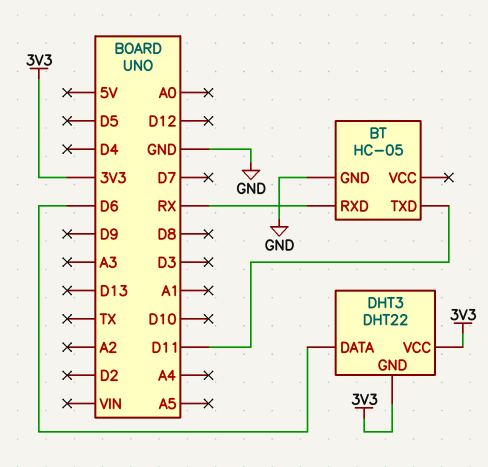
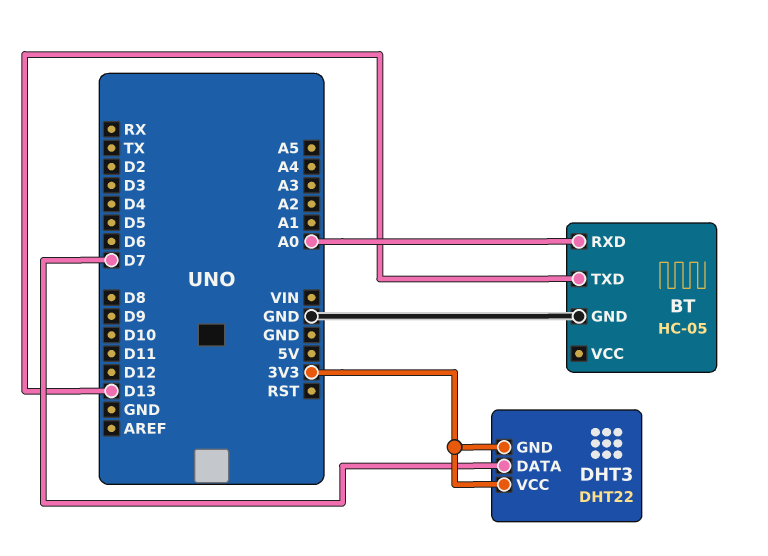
BT pin RXD: RX -> A0
BT pin TXD: D11 -> D13
DHT3 pin DATA: D6 -> D7

